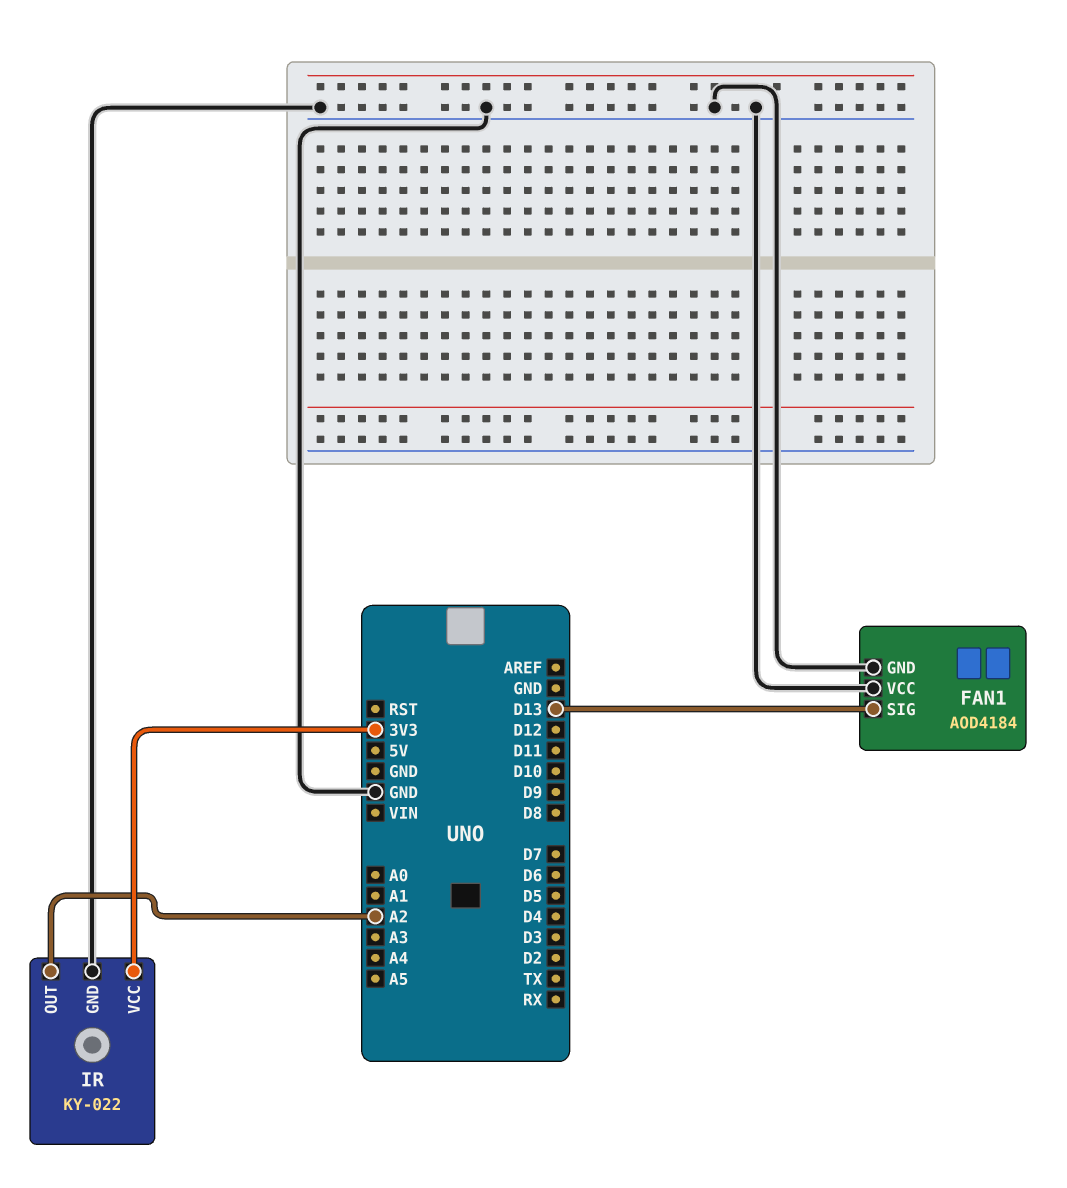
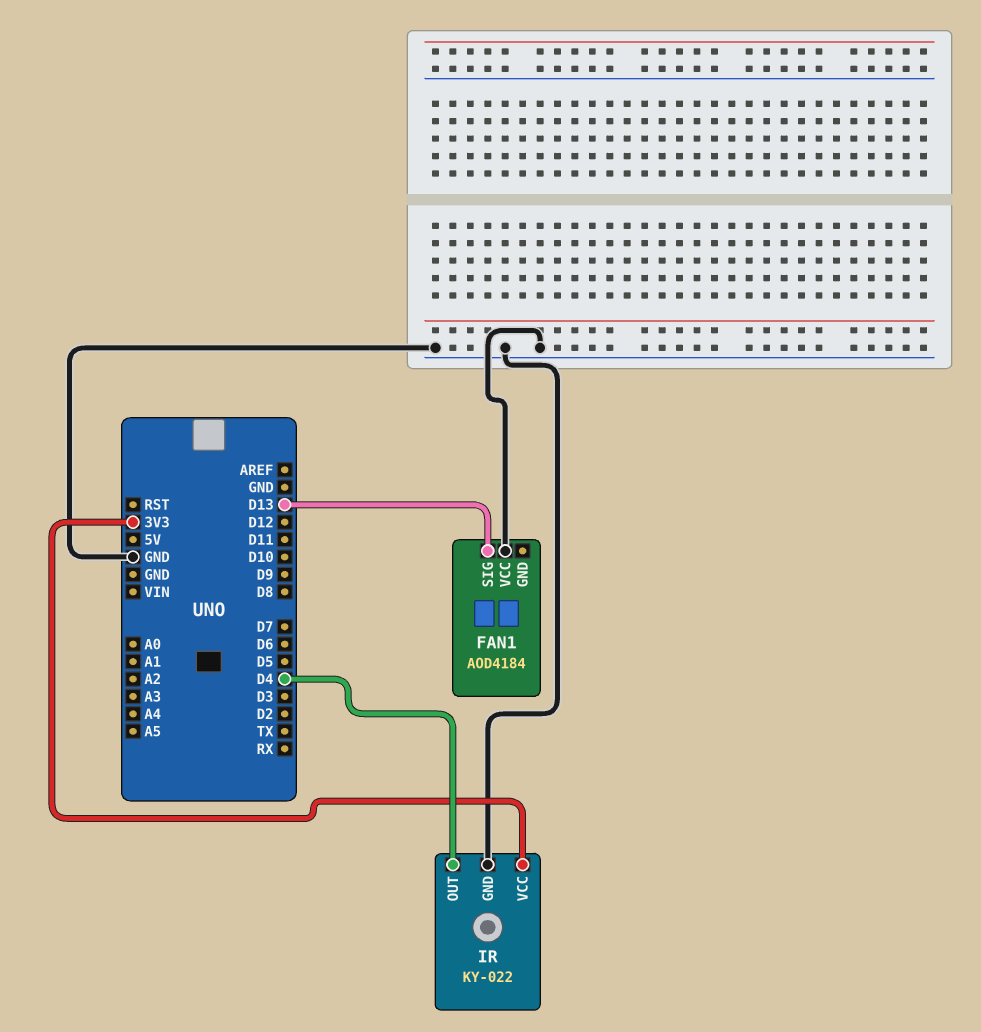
FAN1 pin GND: GND -> none
IR pin OUT: A2 -> D4

